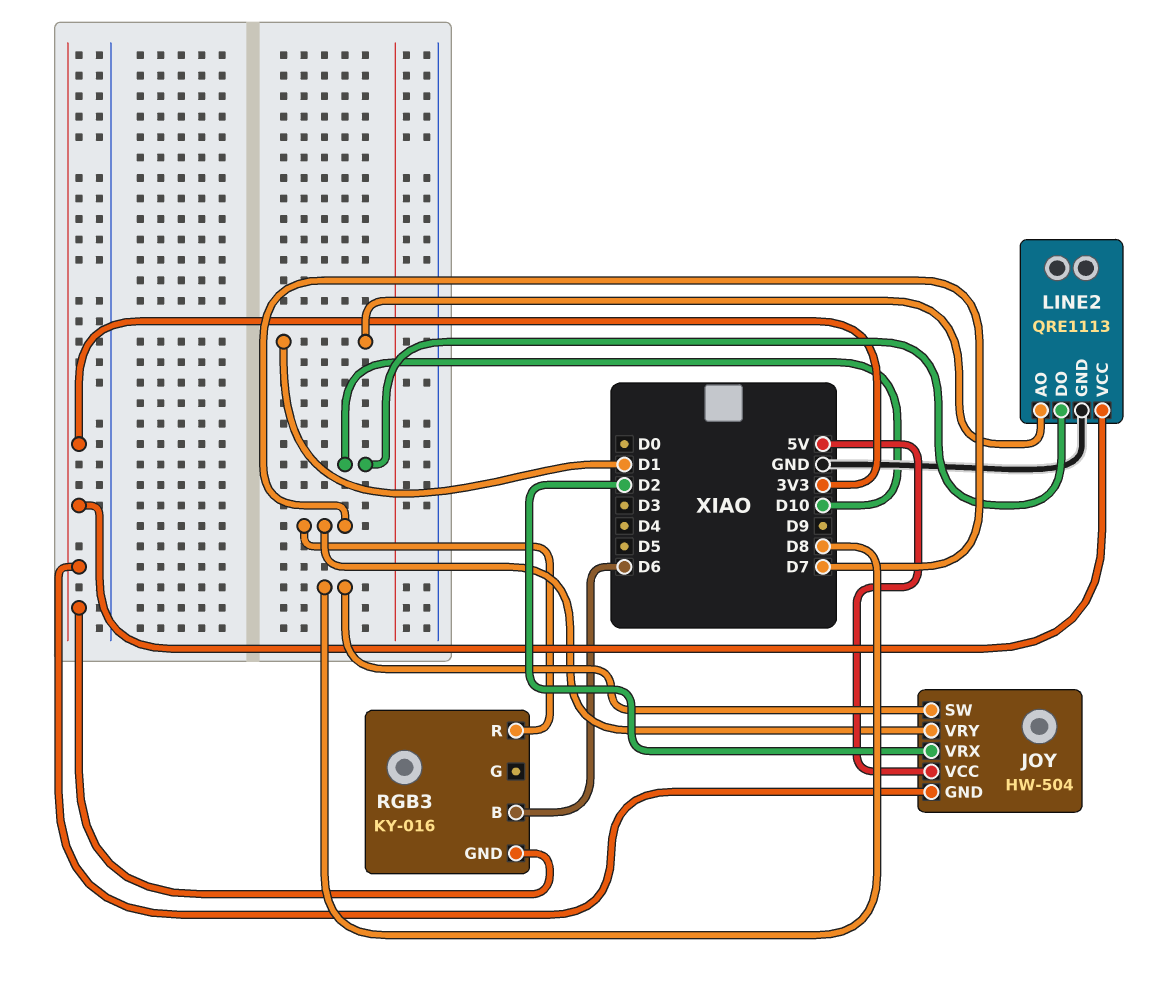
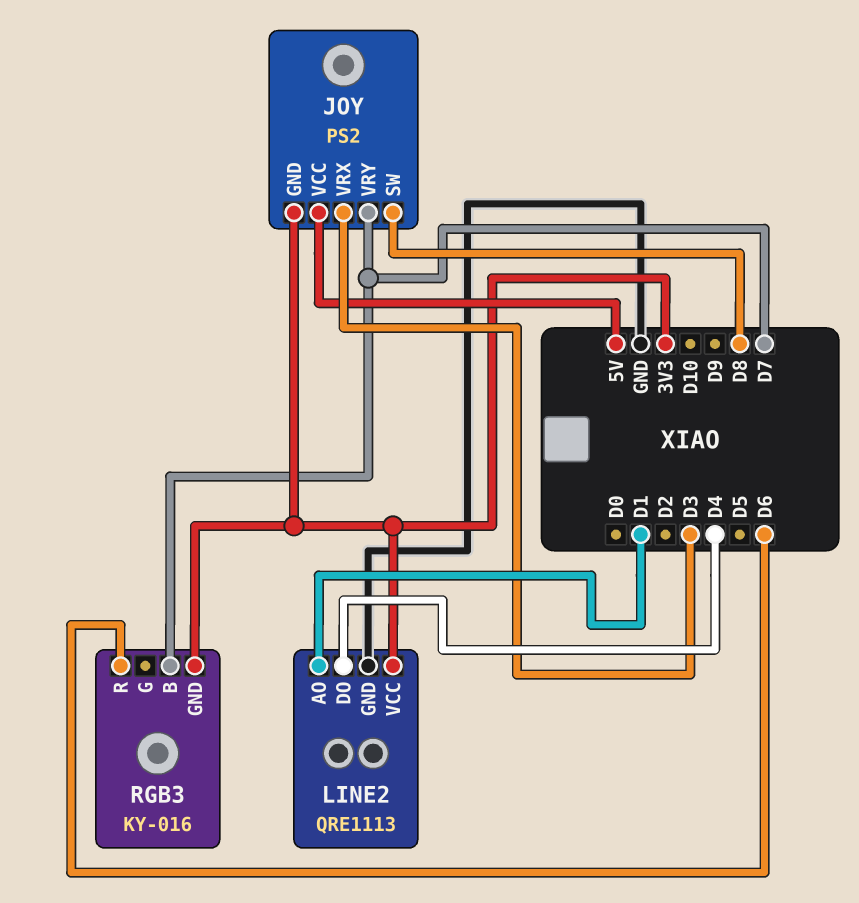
JOY: HW-504 -> PS2
JOY pin VRX: D2 -> D3
LINE2 pin DO: D10 -> D4
RGB3 pin B: D6 -> D7
RGB3 pin R: D7 -> D6

